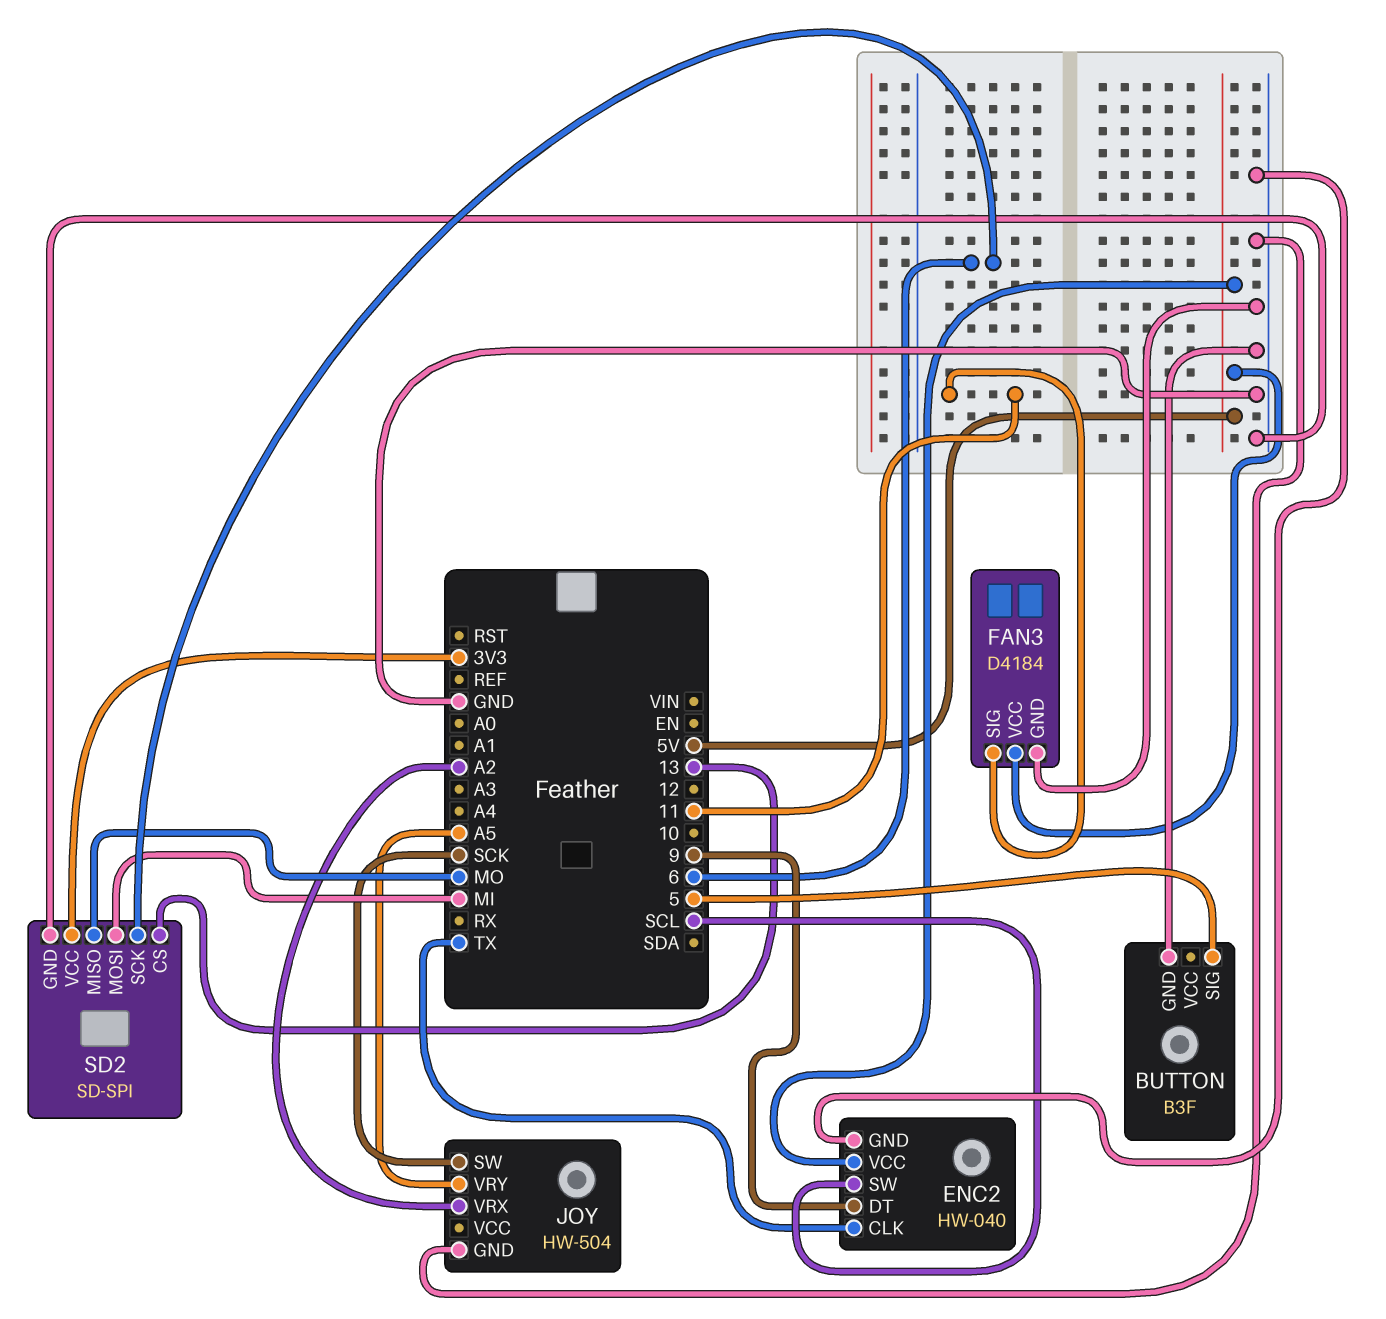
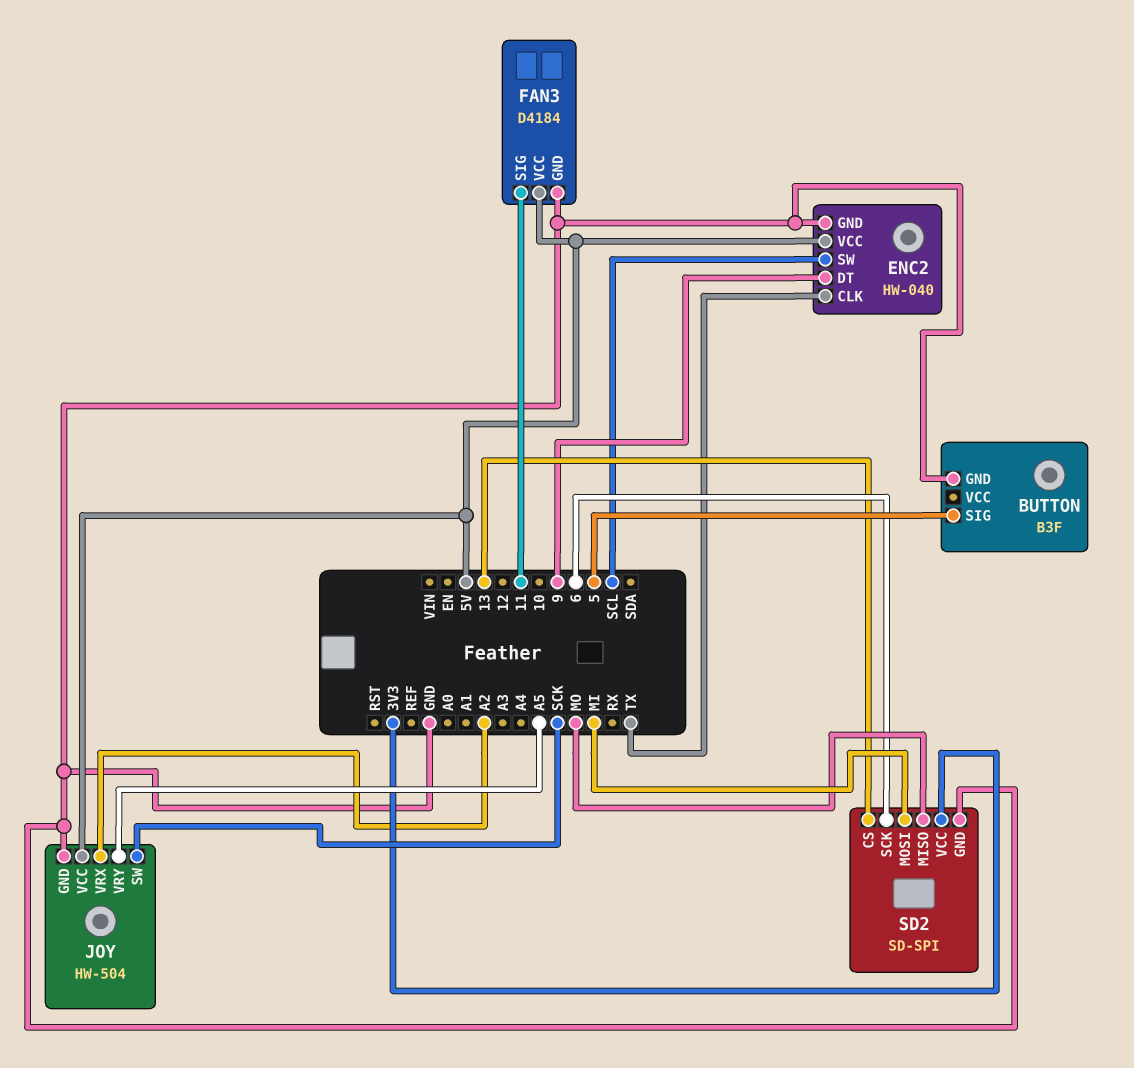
JOY pin VCC: none -> 5V

